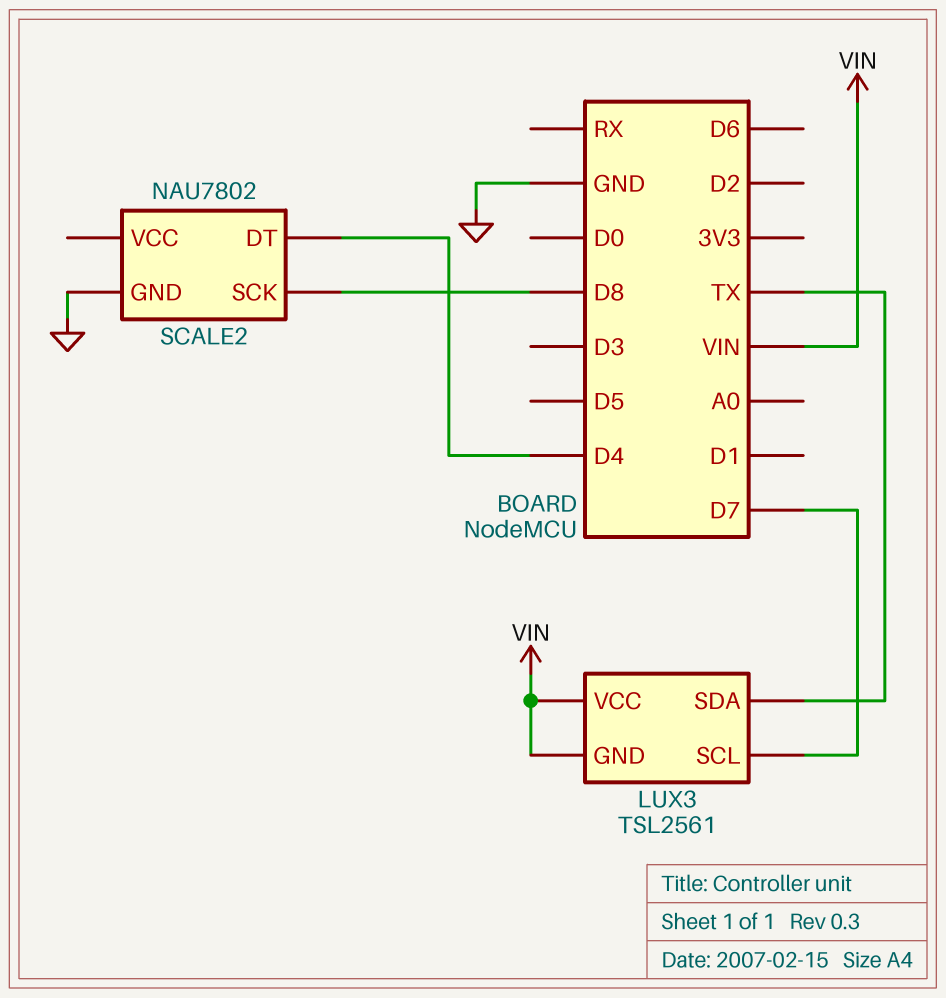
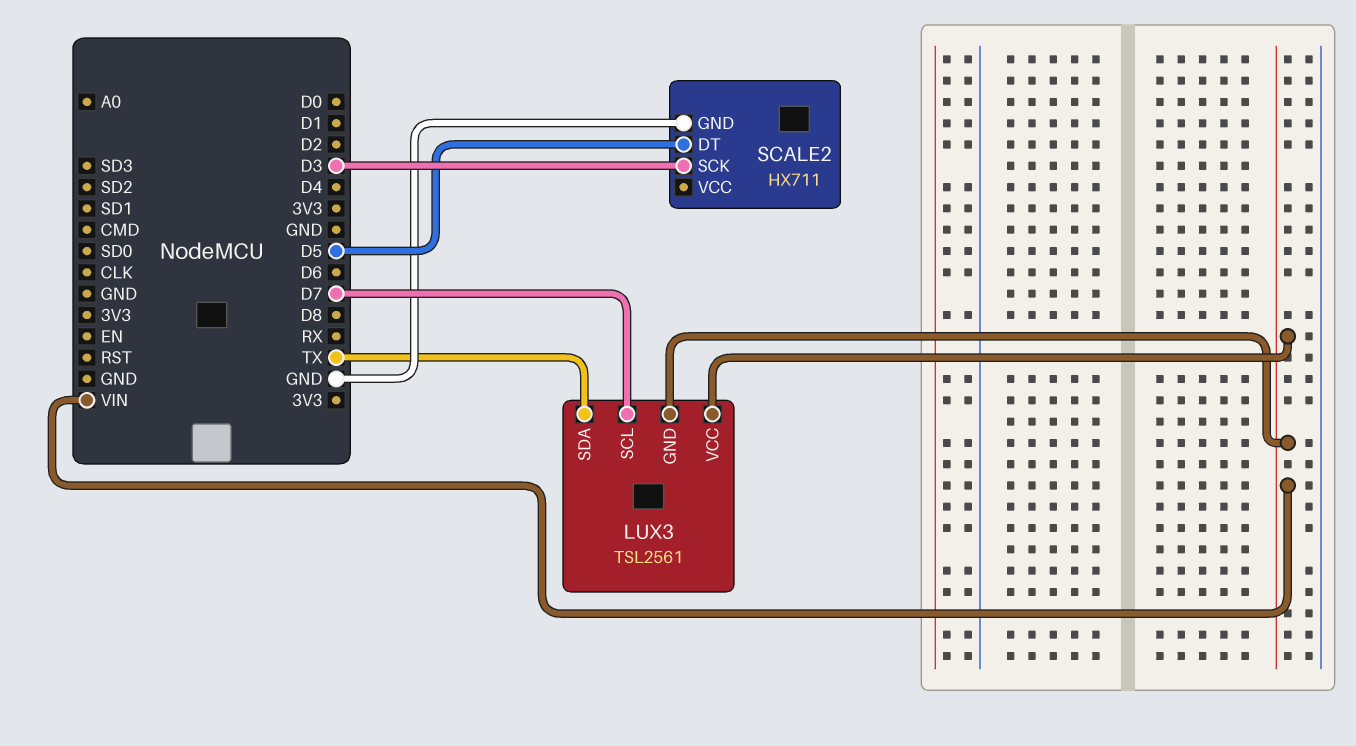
SCALE2: NAU7802 -> HX711
SCALE2 pin DT: D4 -> D5
SCALE2 pin SCK: D8 -> D3

